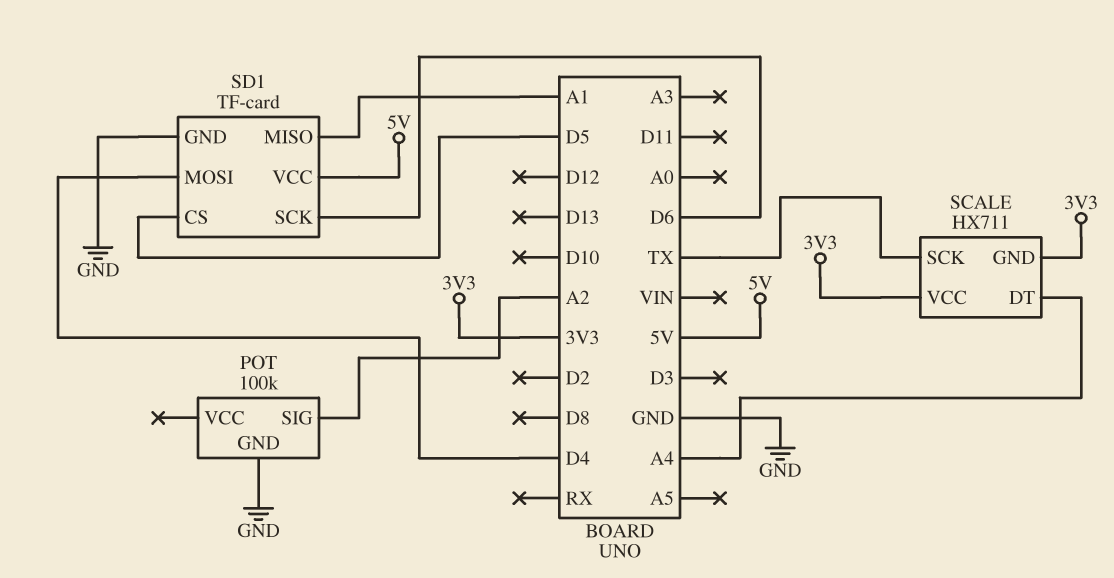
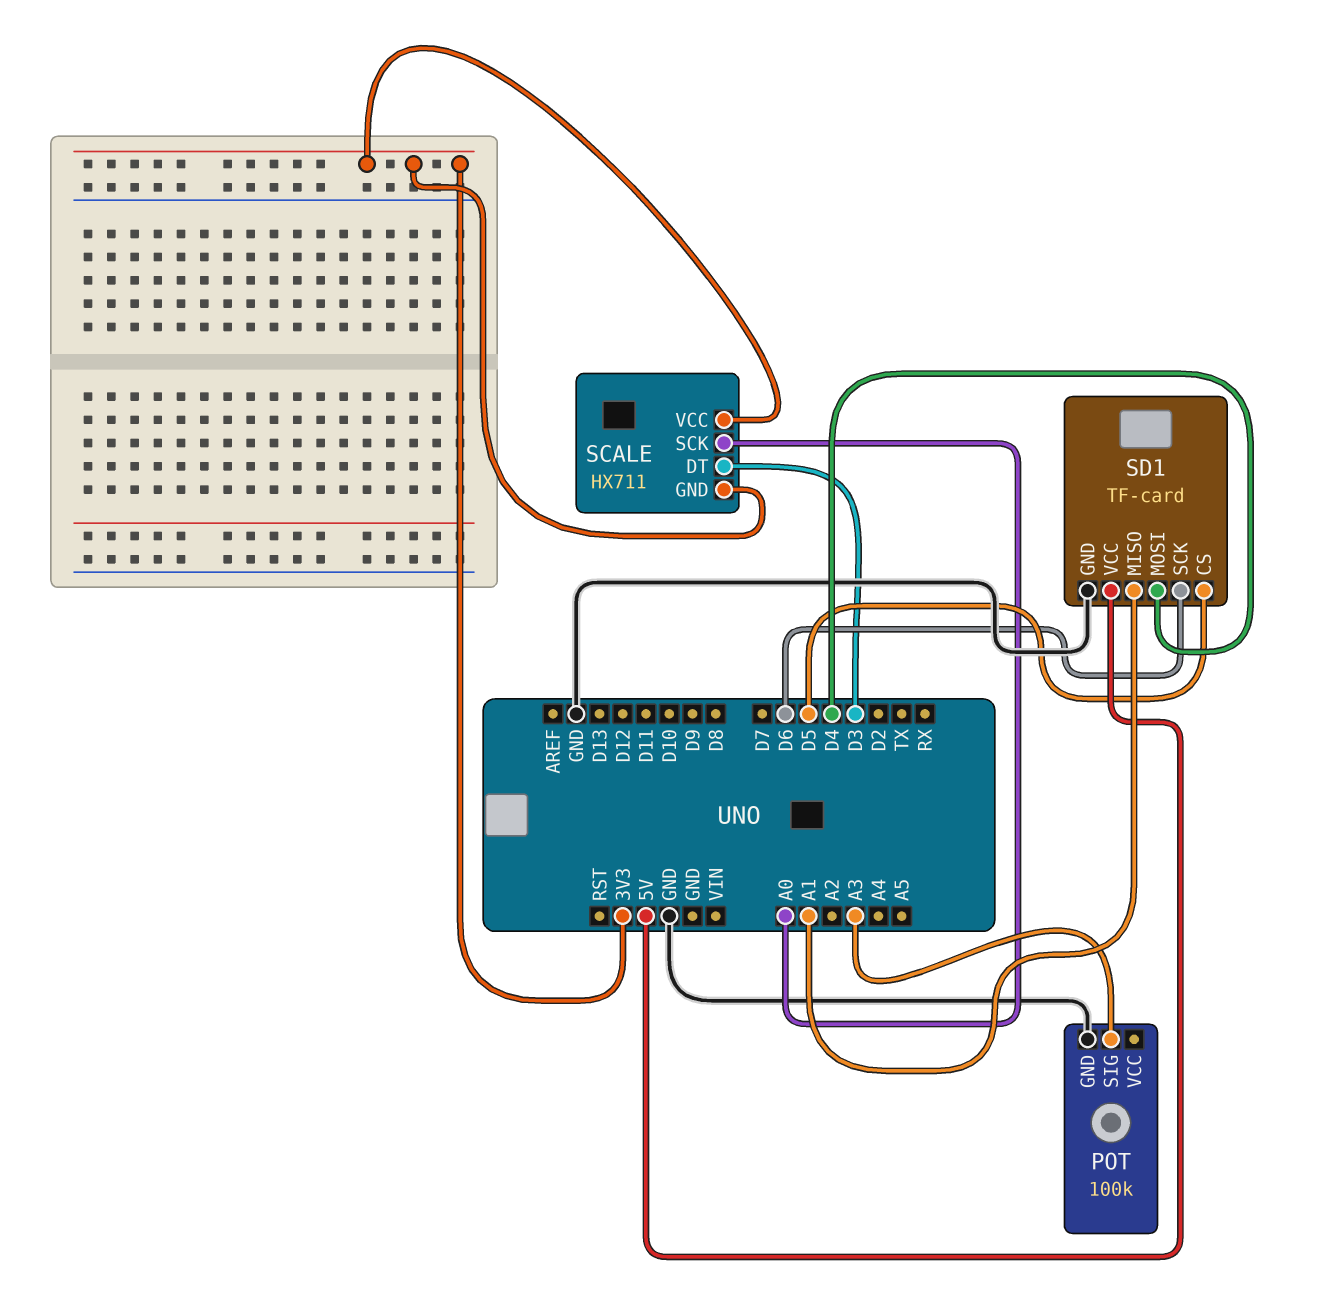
POT pin SIG: A2 -> A3
SCALE pin DT: A4 -> D3
SCALE pin SCK: TX -> A0

